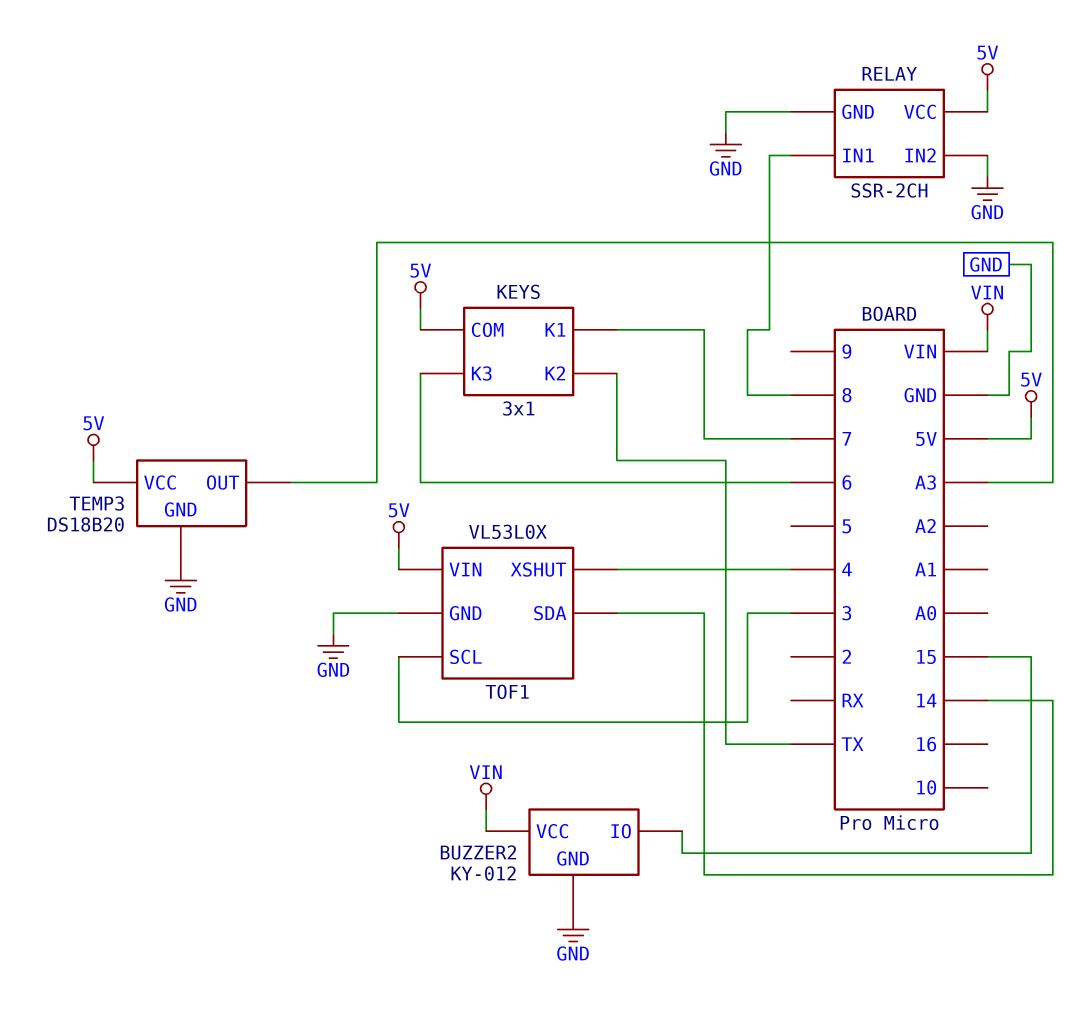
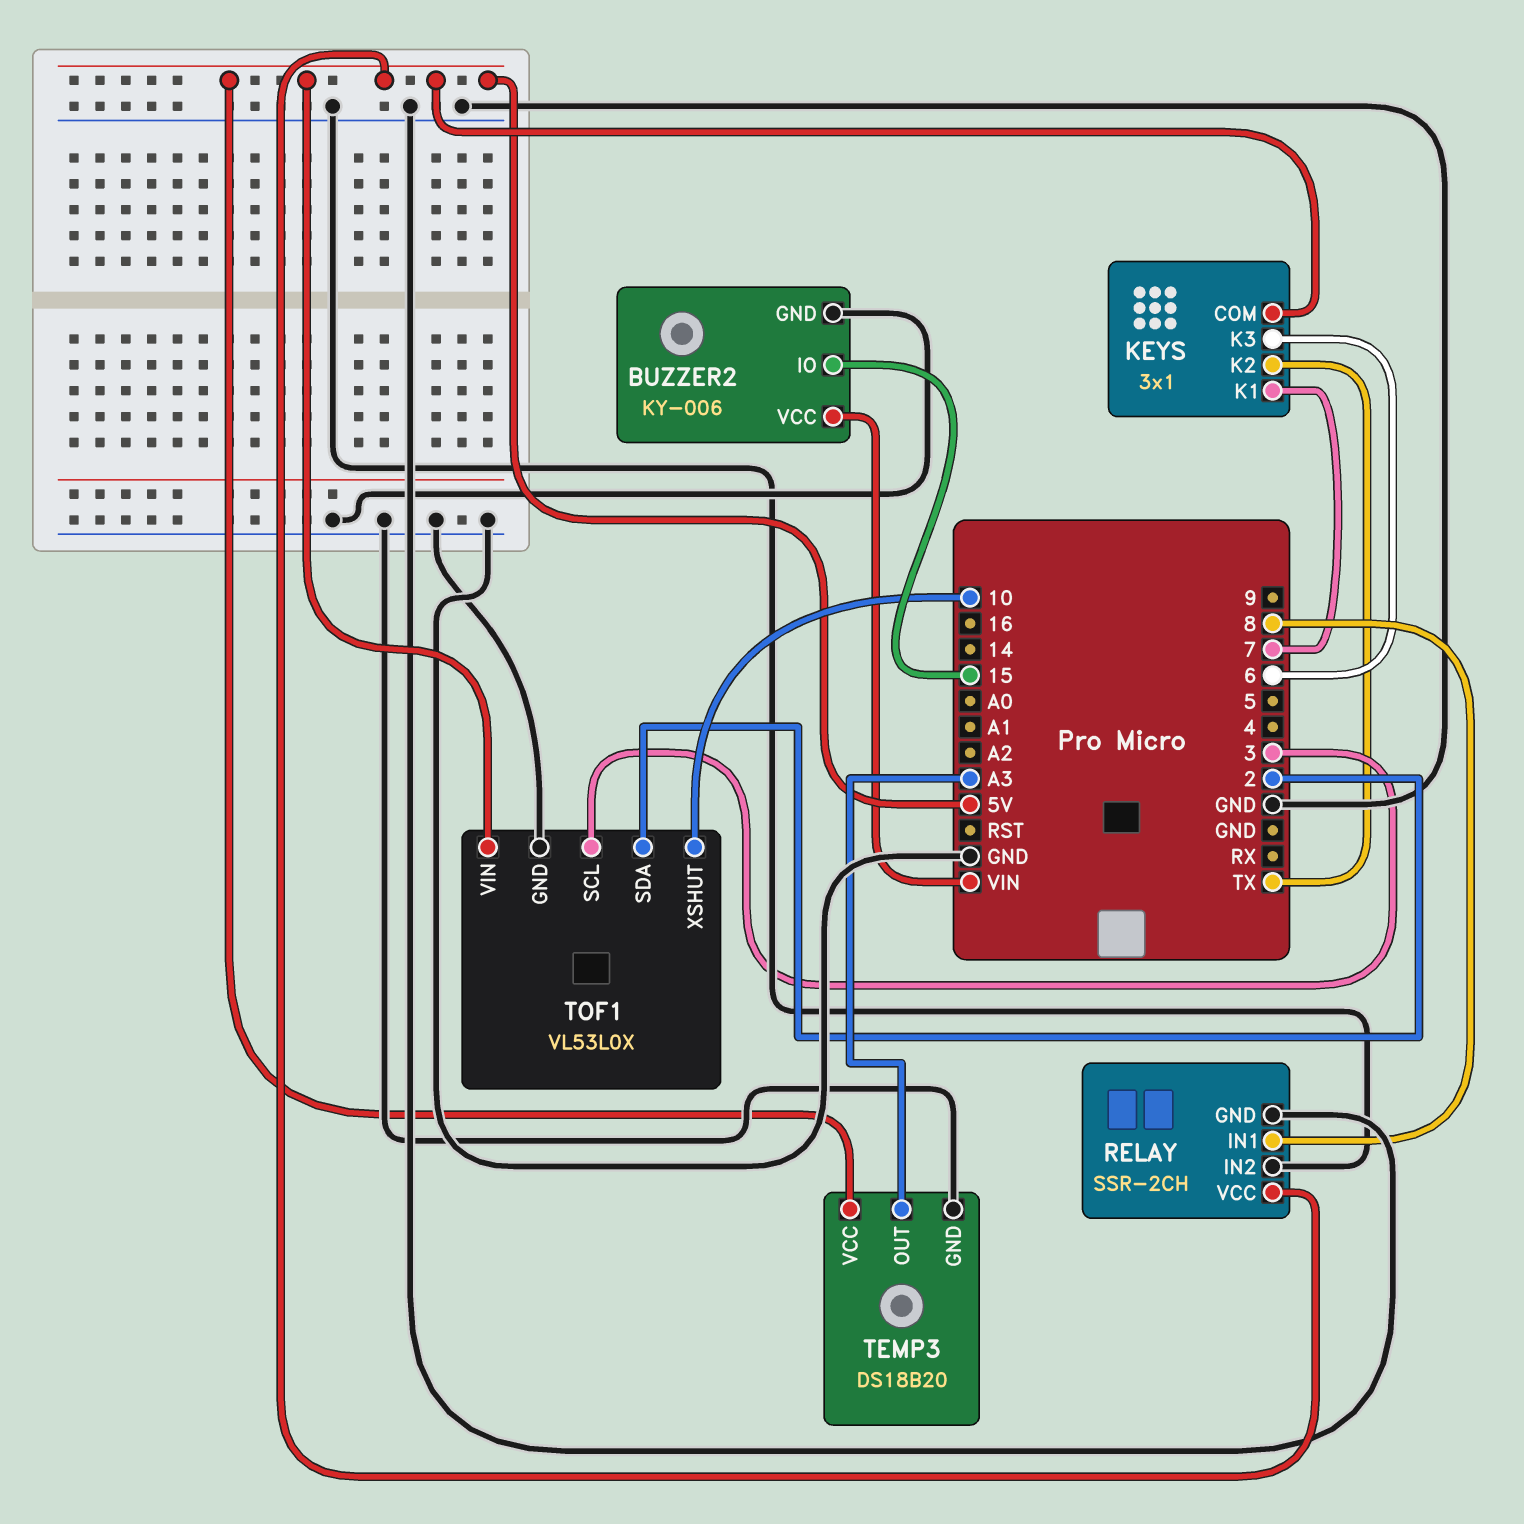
BUZZER2: KY-012 -> KY-006
TOF1 pin SDA: 14 -> 2
TOF1 pin XSHUT: 4 -> 10

